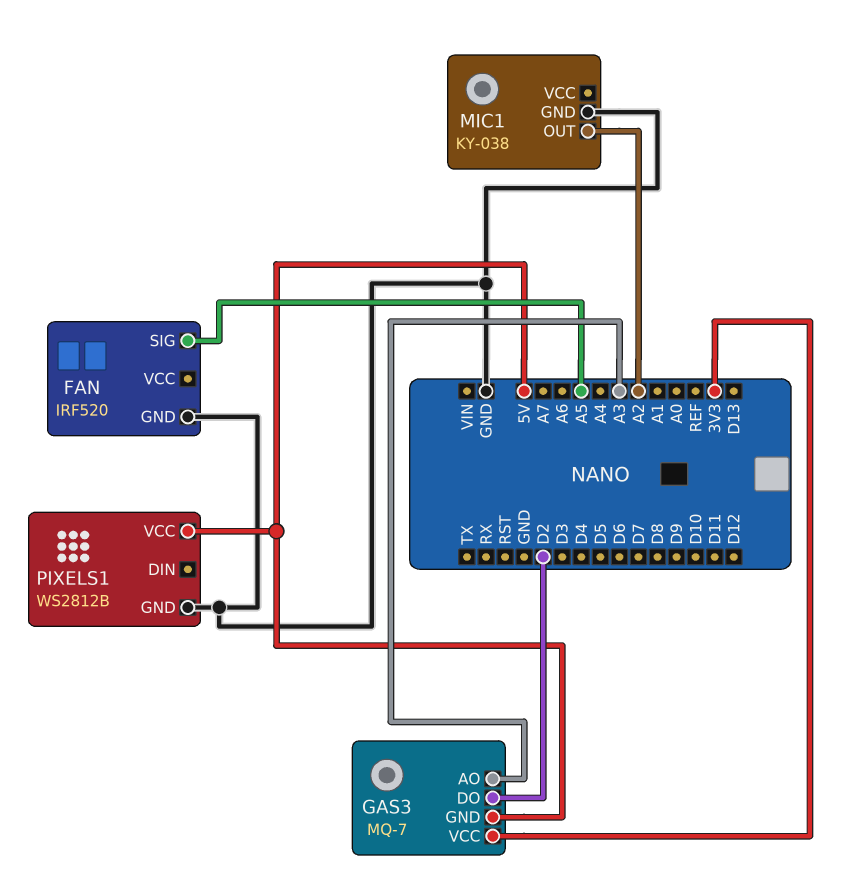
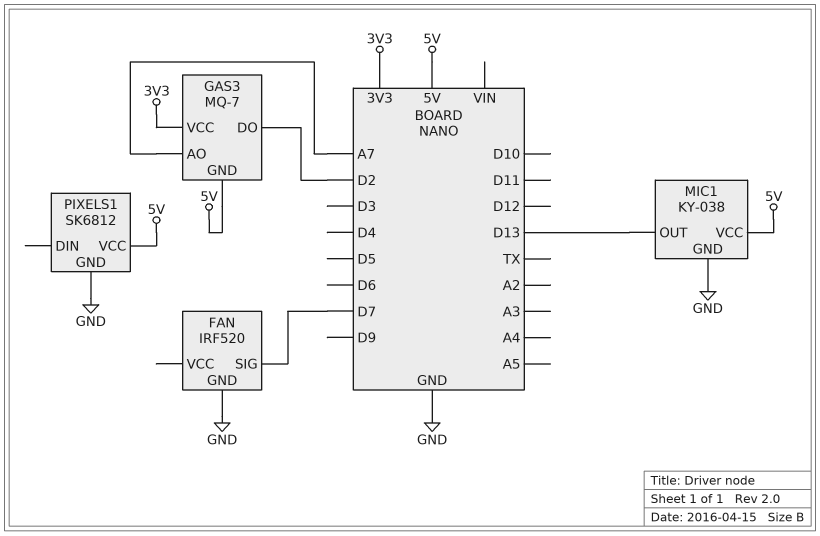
FAN pin SIG: A5 -> D7
GAS3 pin AO: A3 -> A7
MIC1 pin OUT: A2 -> D13
MIC1 pin VCC: none -> 5V
PIXELS1: WS2812B -> SK6812

